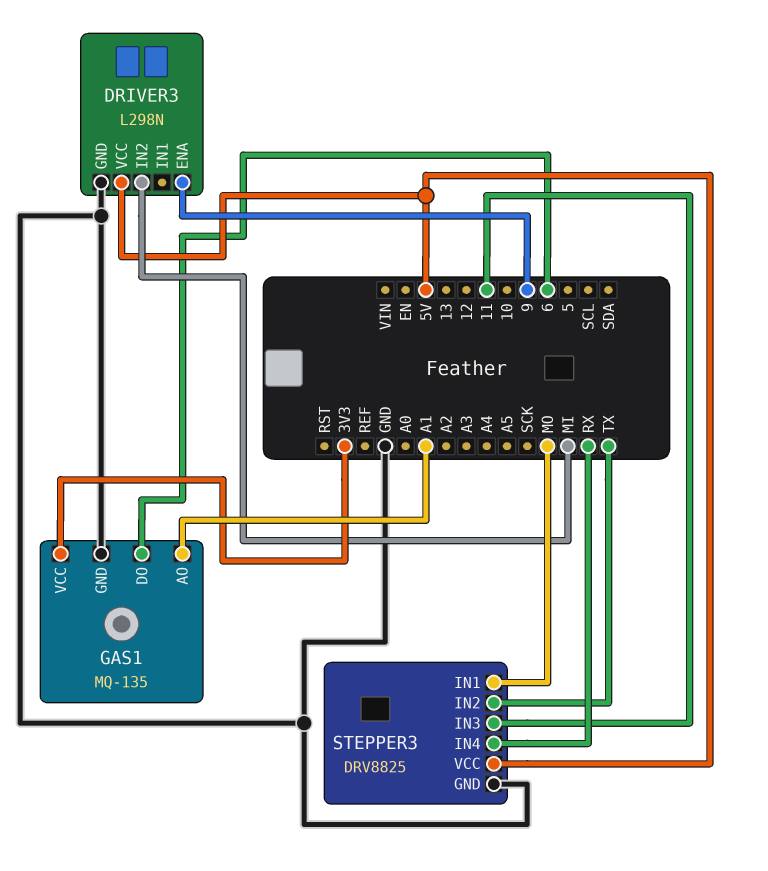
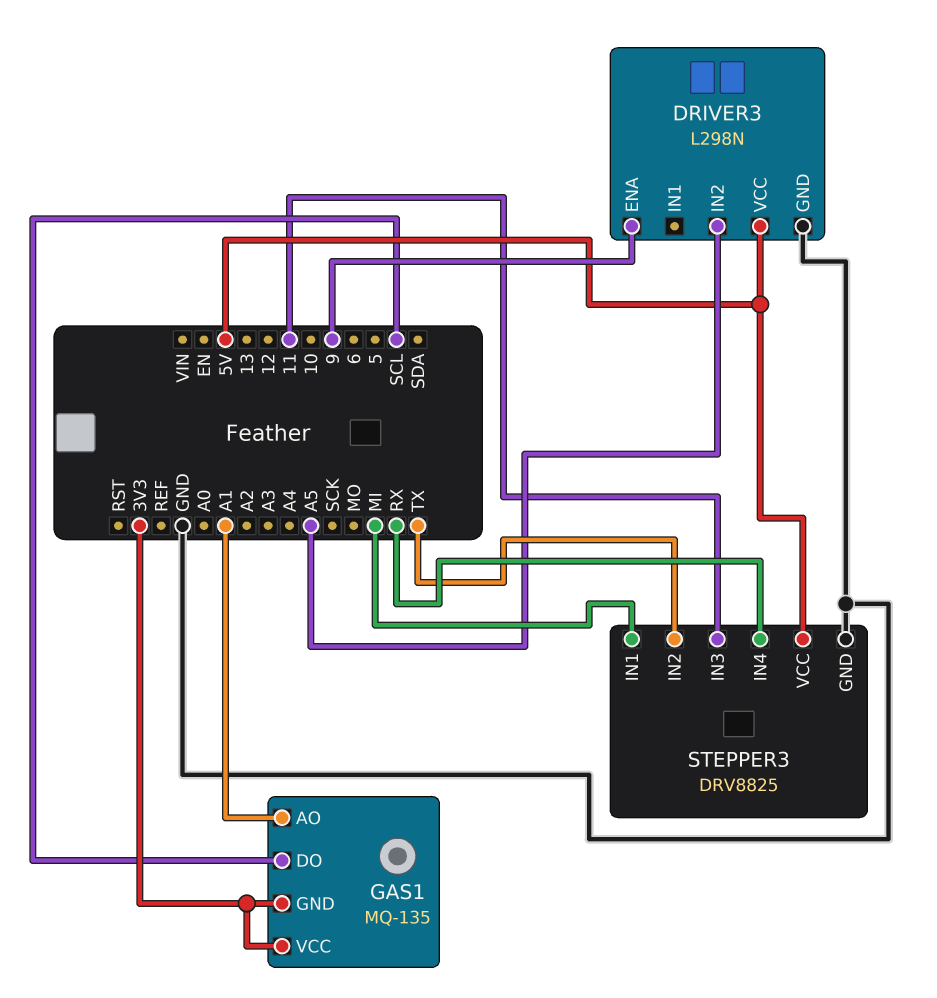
DRIVER3 pin IN2: MI -> A5
GAS1 pin DO: 6 -> SCL
GAS1 pin GND: GND -> 3V3
STEPPER3 pin IN1: MO -> MI

